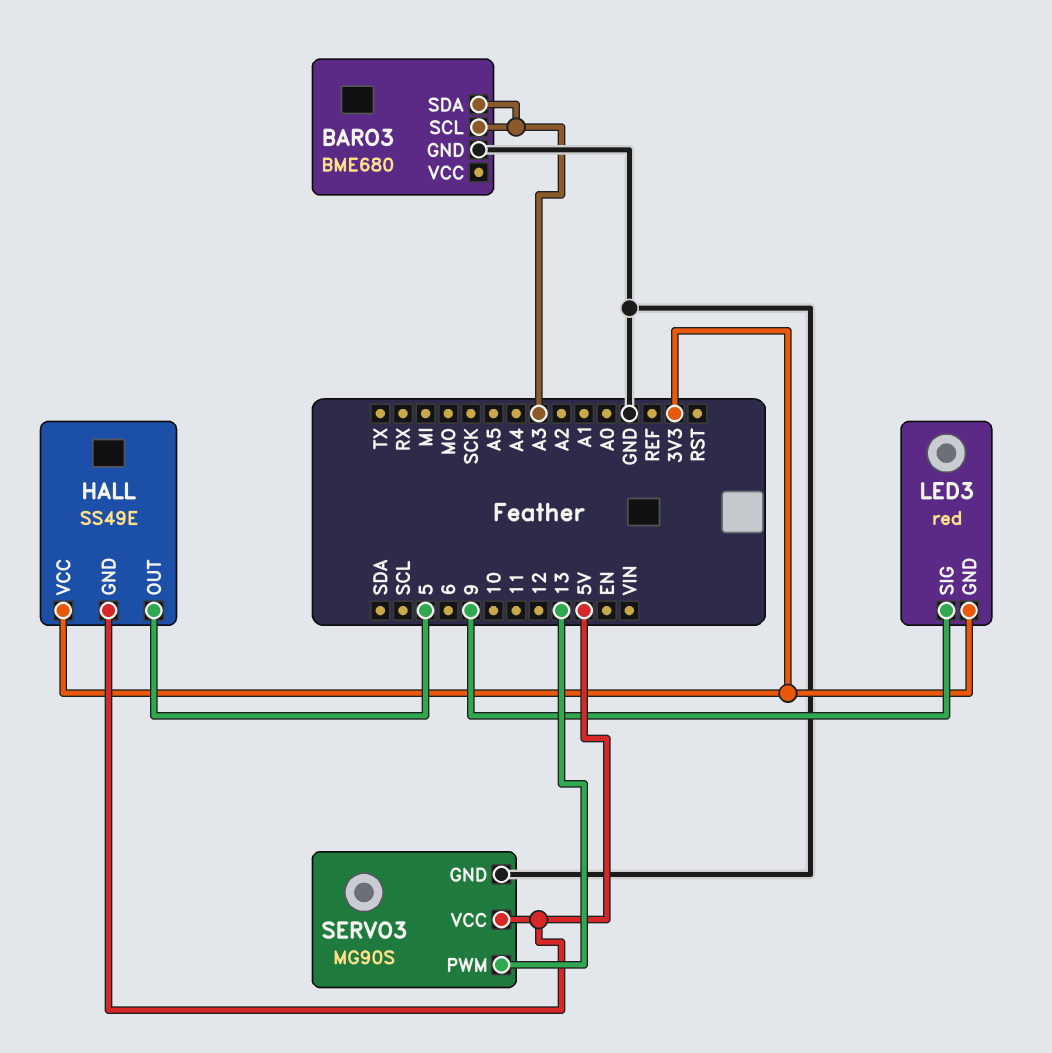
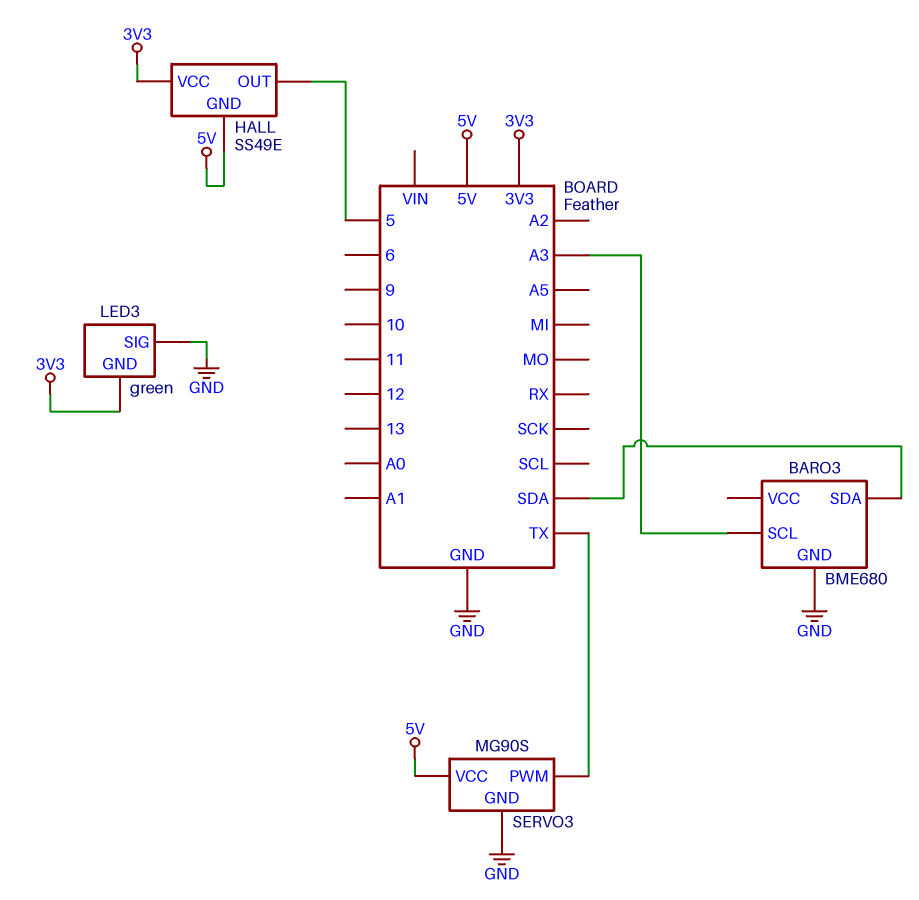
BARO3 pin SDA: A3 -> SDA
LED3: red -> green
LED3 pin SIG: 9 -> GND
SERVO3 pin PWM: 13 -> TX

